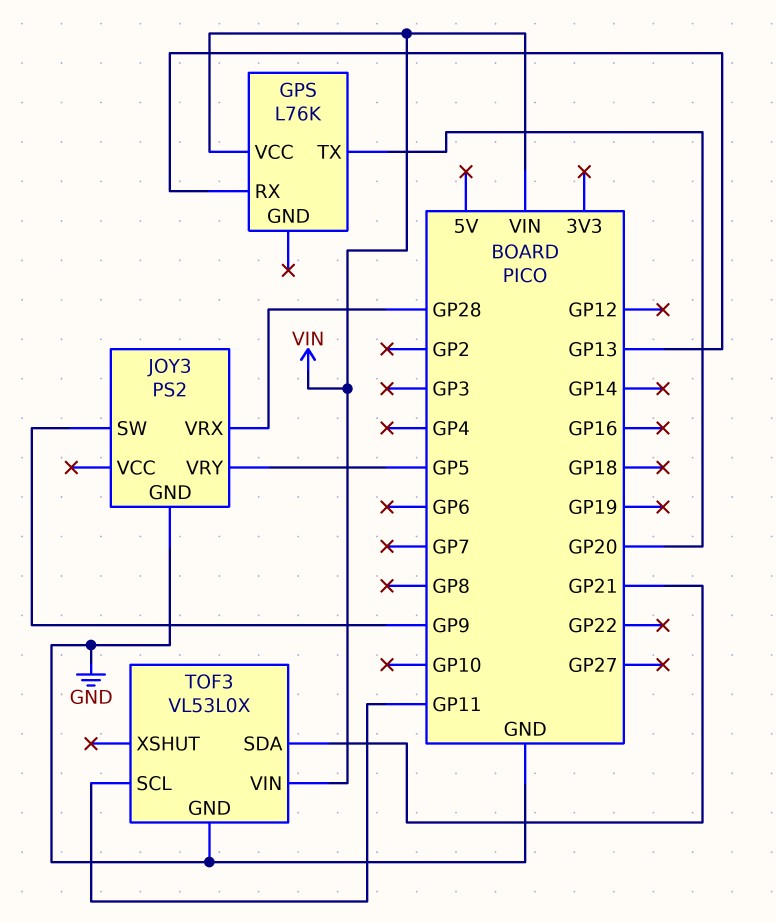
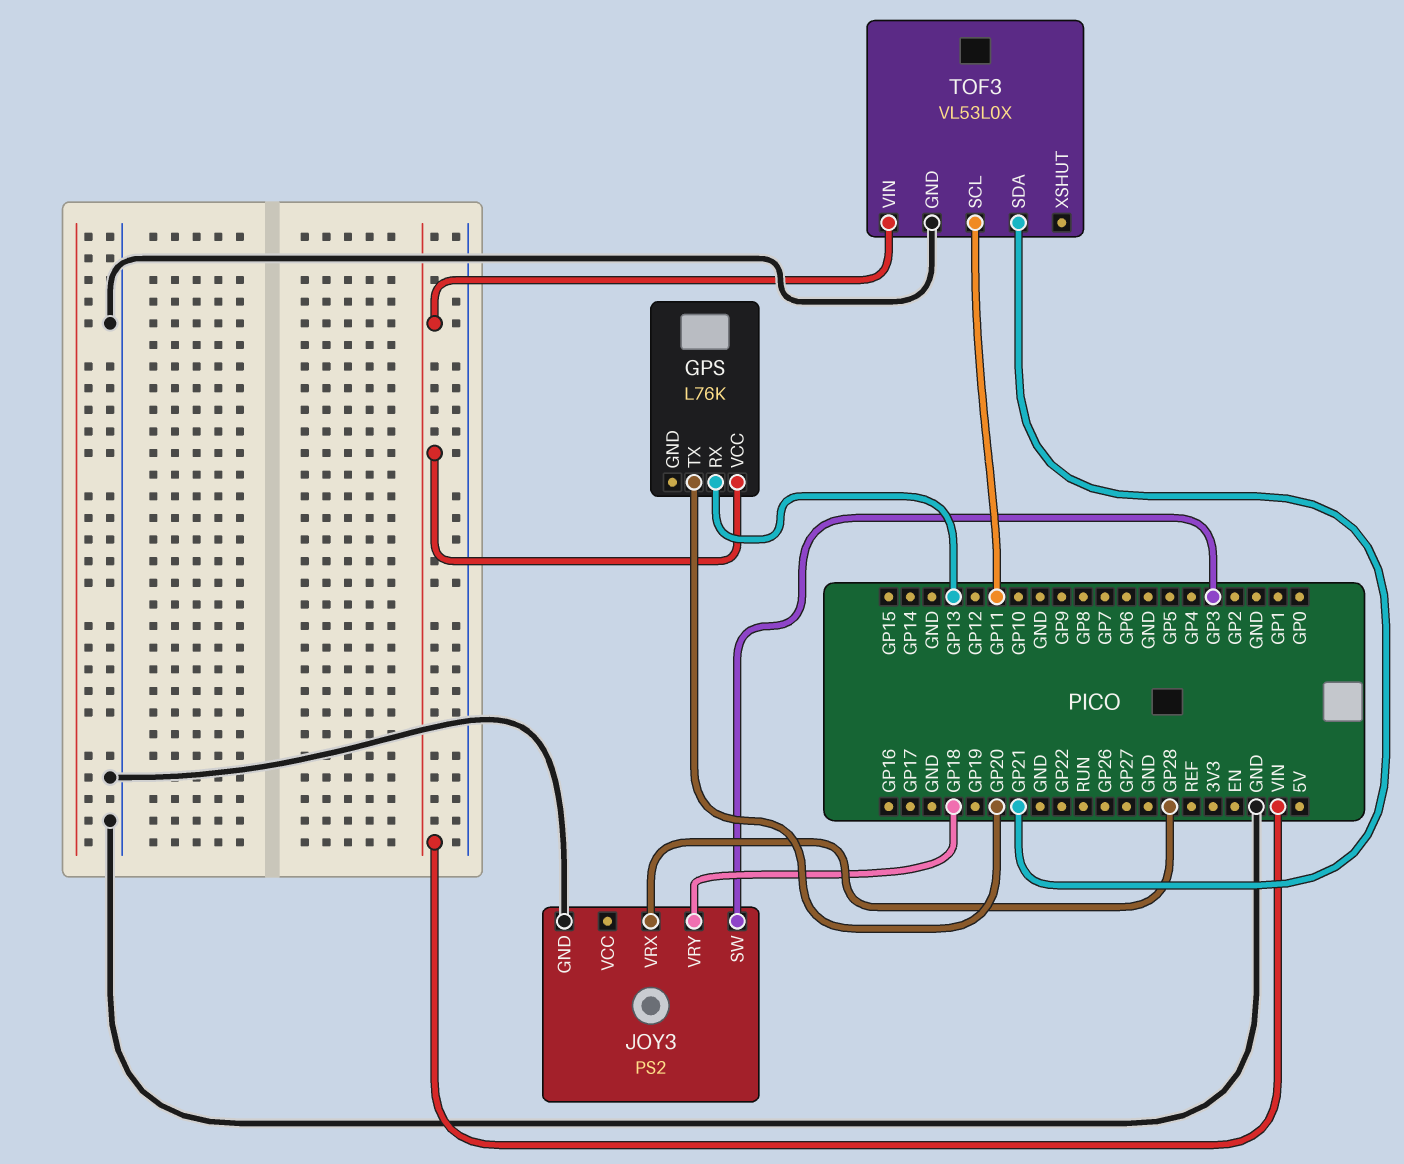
JOY3 pin SW: GP9 -> GP3
JOY3 pin VRY: GP5 -> GP18

